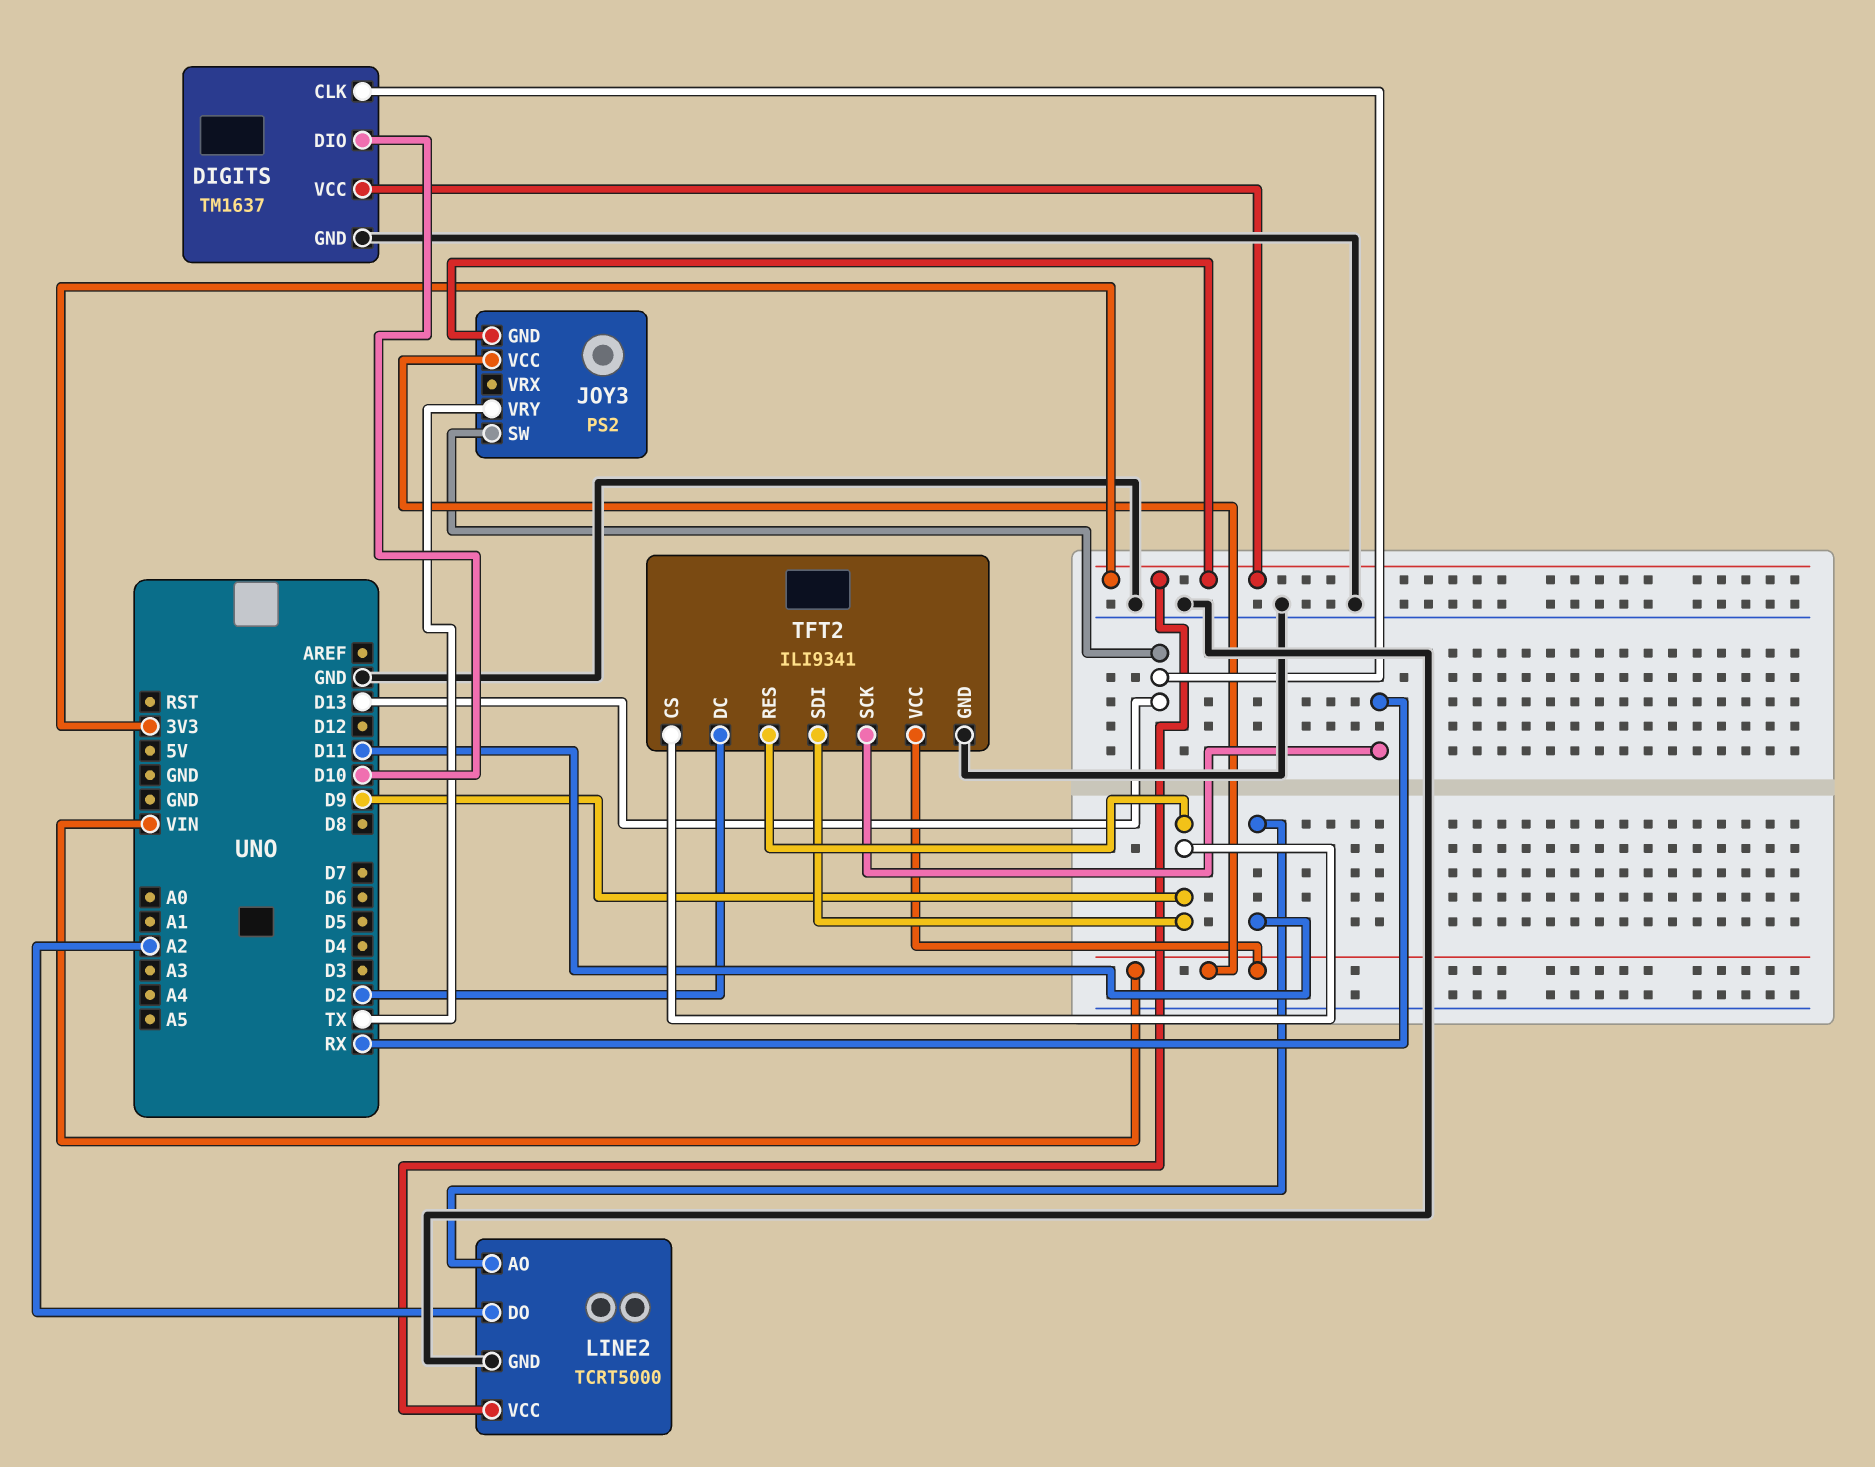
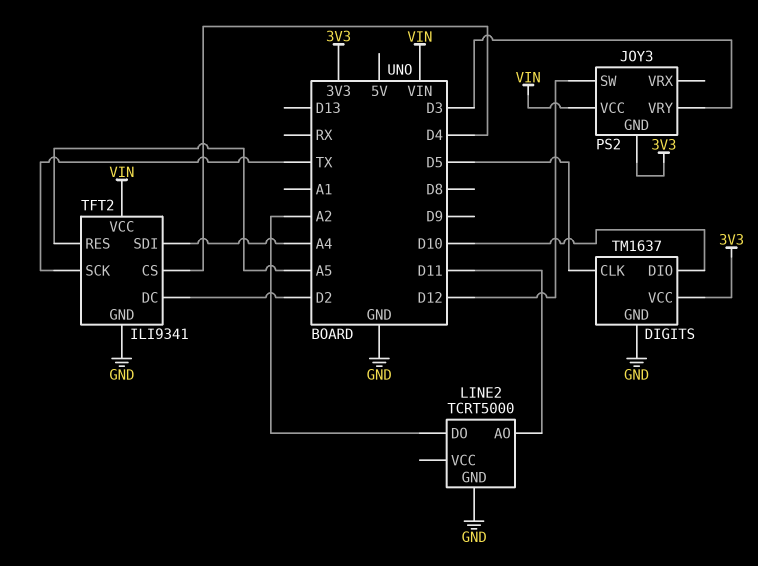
DIGITS pin CLK: D13 -> D5
JOY3 pin SW: D13 -> D12
JOY3 pin VRY: TX -> D3
LINE2 pin VCC: 3V3 -> none
TFT2 pin CS: D9 -> D4
TFT2 pin RES: D9 -> A5
TFT2 pin SCK: RX -> TX
TFT2 pin SDI: D9 -> A4

